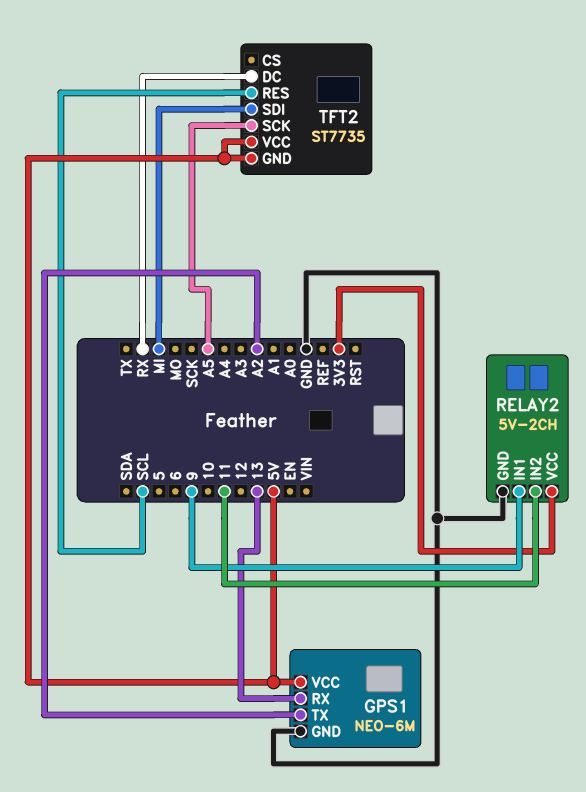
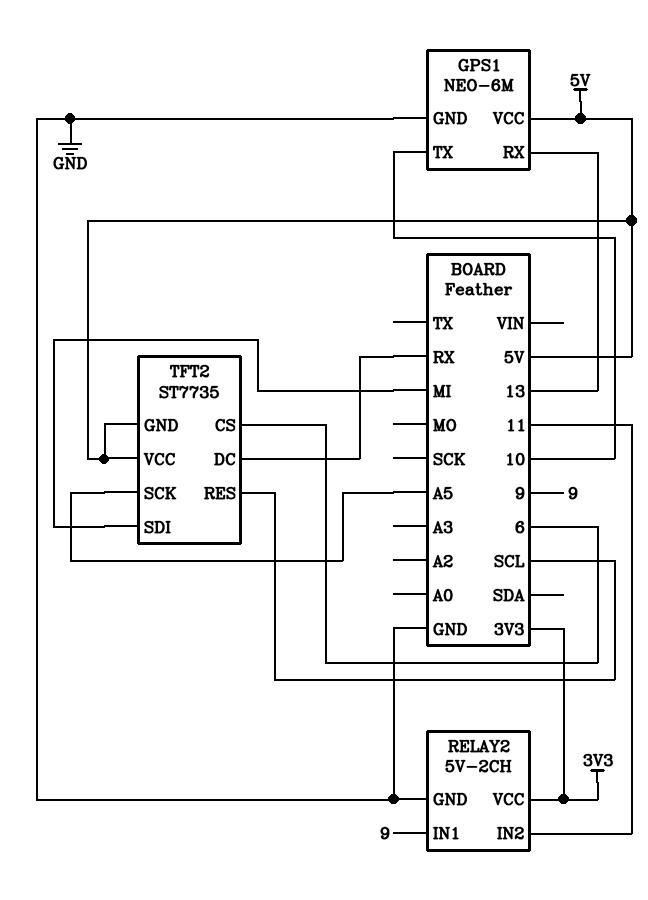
GPS1 pin TX: A2 -> 10
TFT2 pin CS: none -> 6

